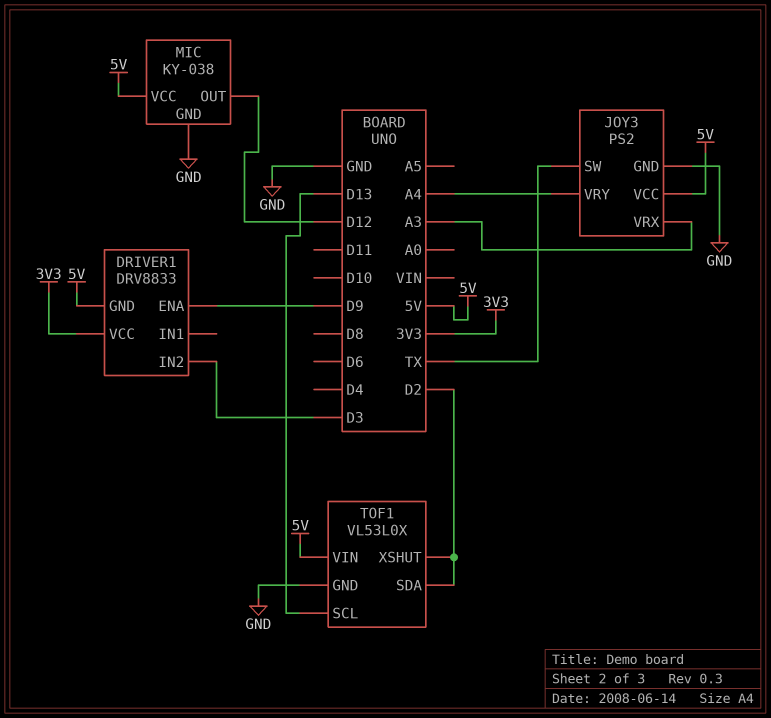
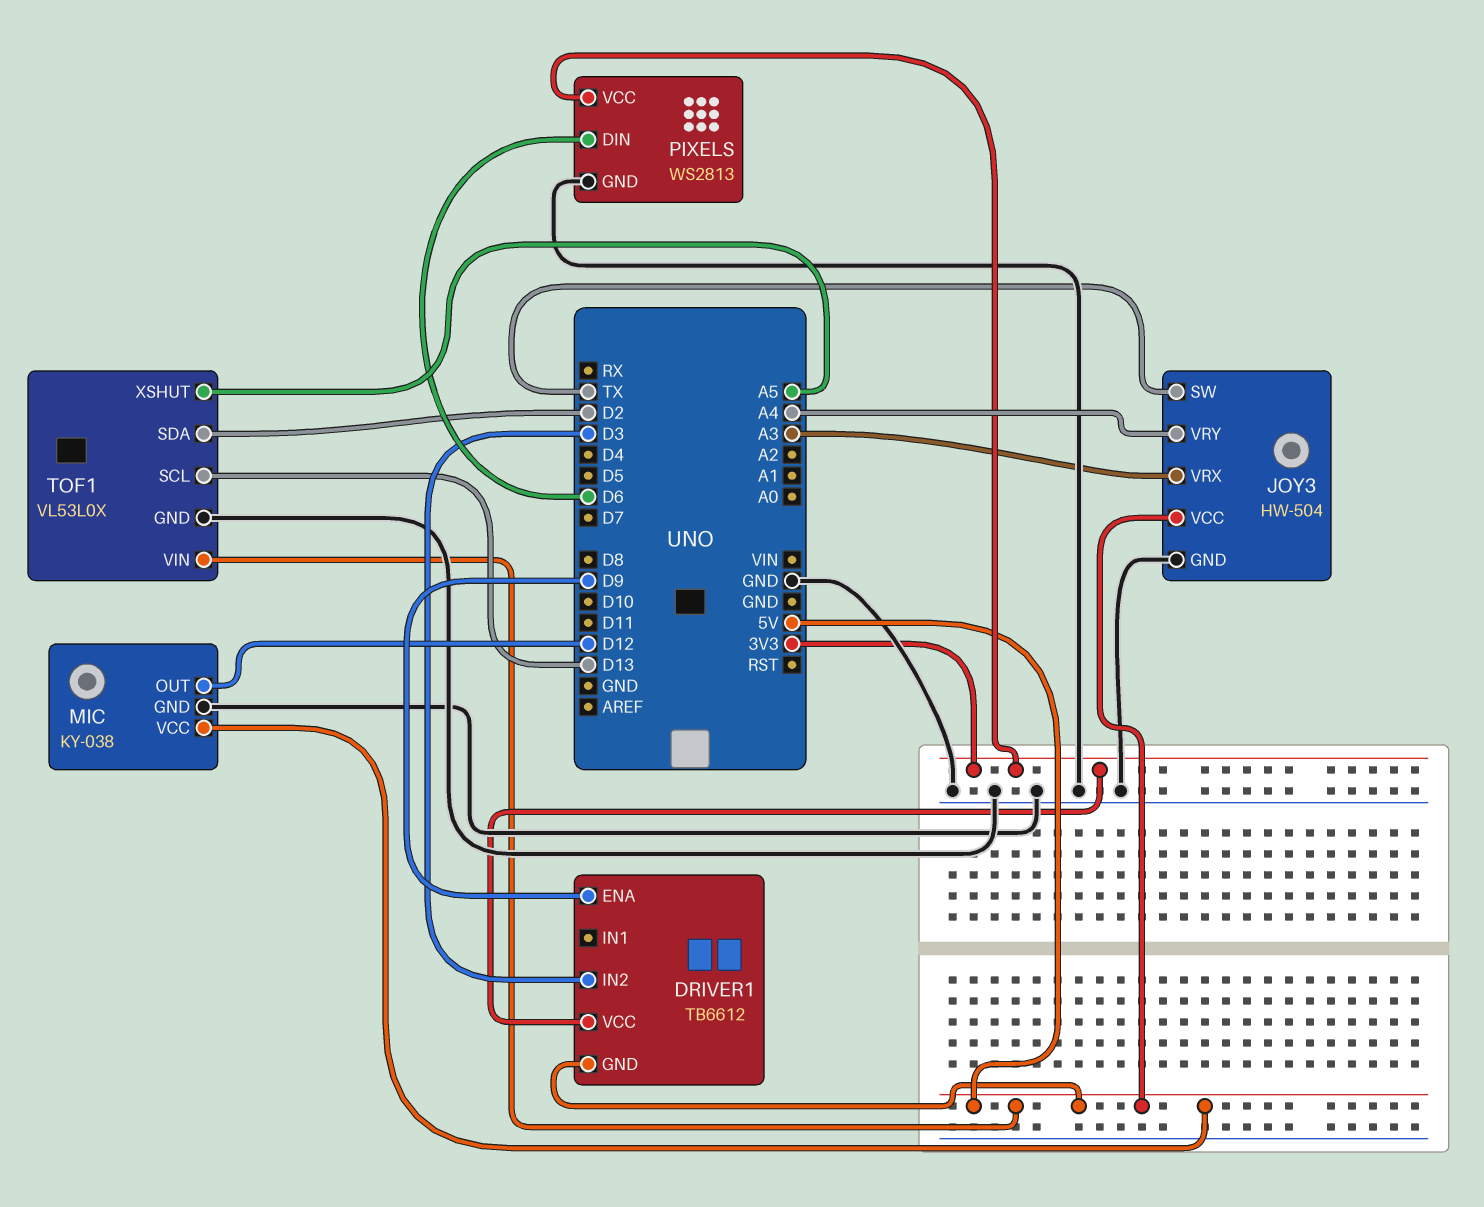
DRIVER1: DRV8833 -> TB6612
JOY3: PS2 -> HW-504
PIXELS: none -> WS2813
PIXELS pin DIN: none -> D6
PIXELS pin GND: none -> GND
PIXELS pin VCC: none -> 3V3
TOF1 pin XSHUT: D2 -> A5

